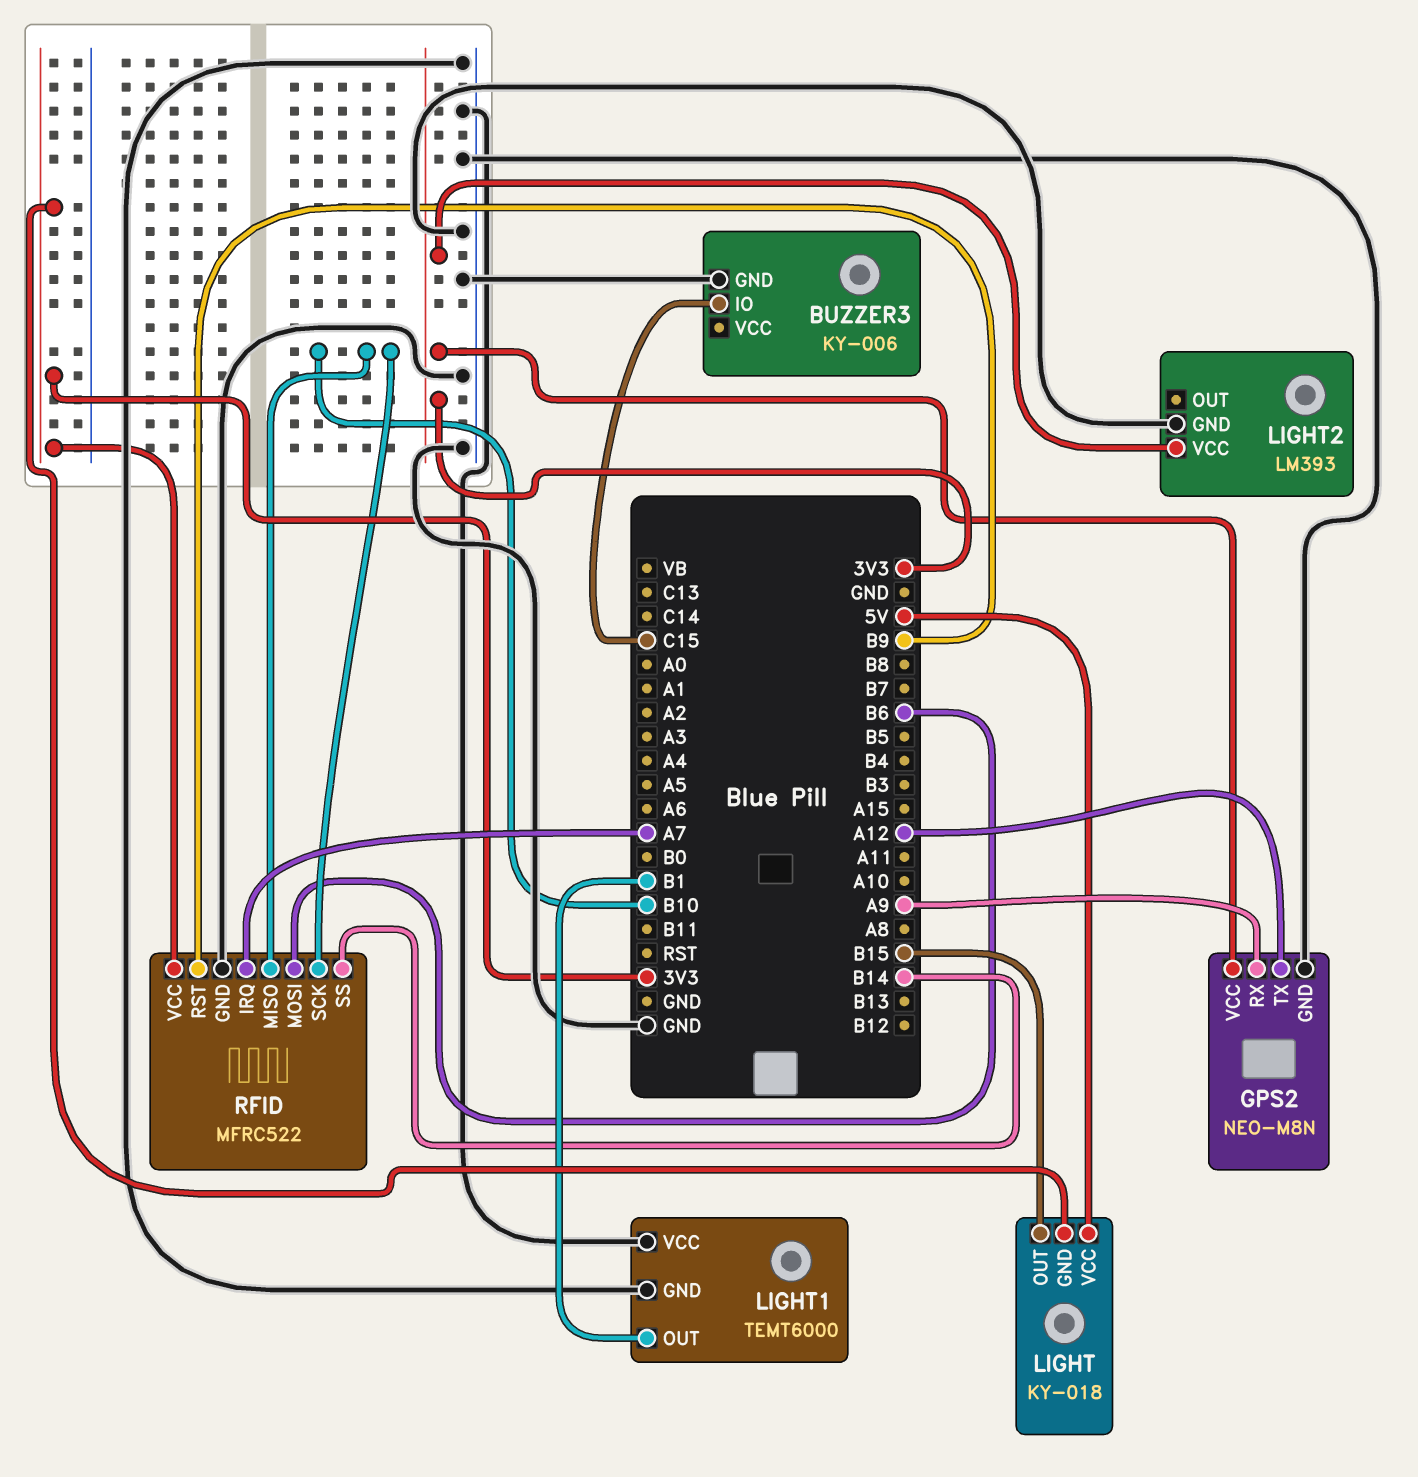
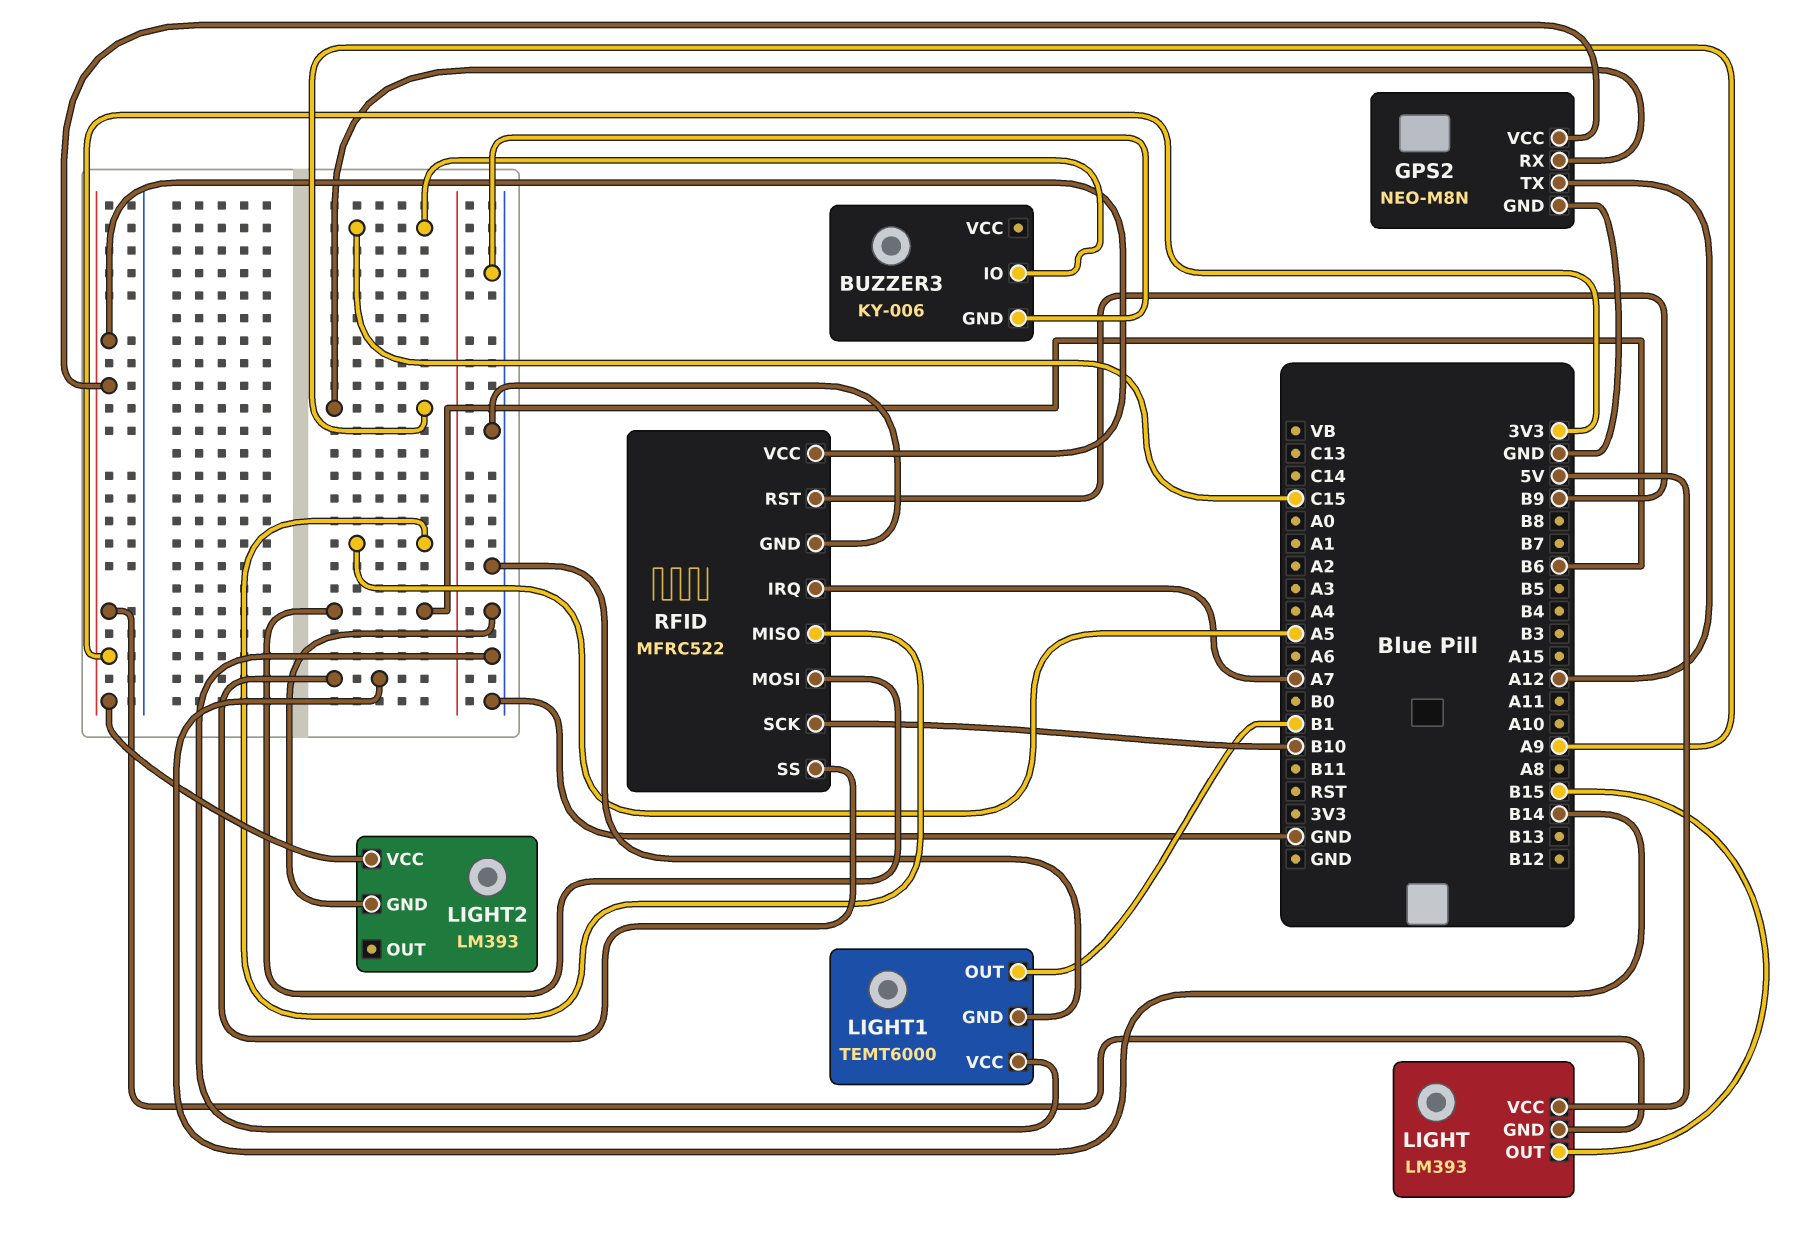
LIGHT: KY-018 -> LM393
RFID pin MISO: B10 -> A5

